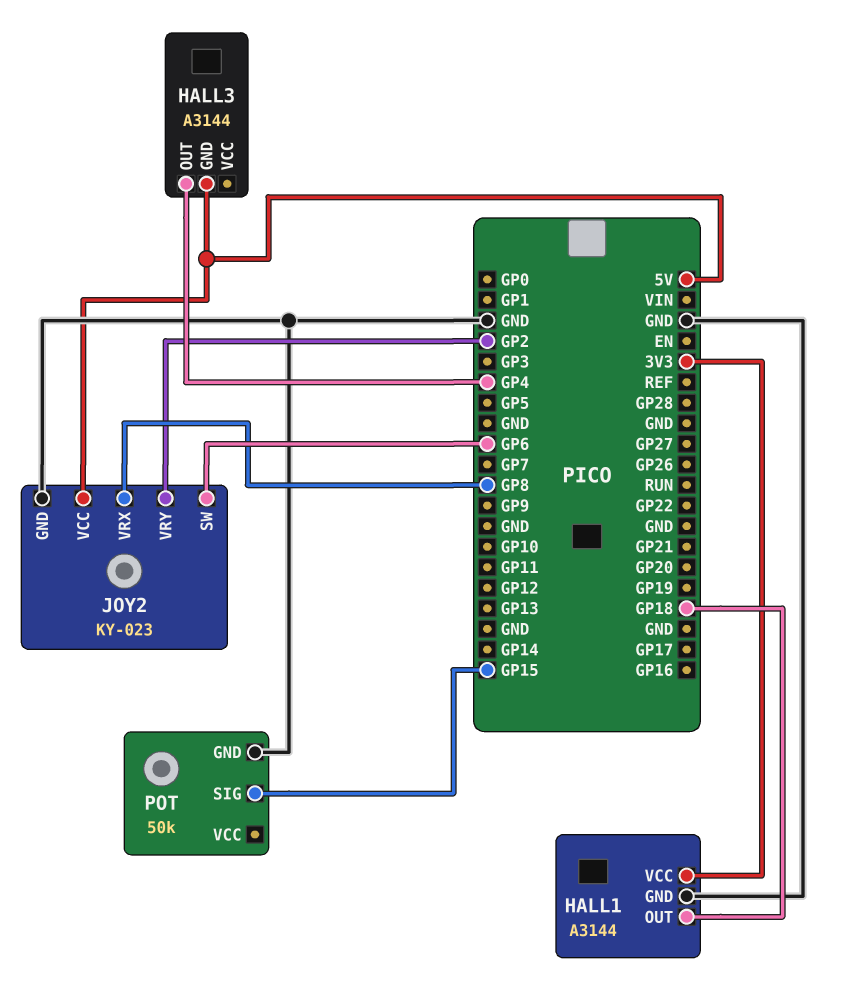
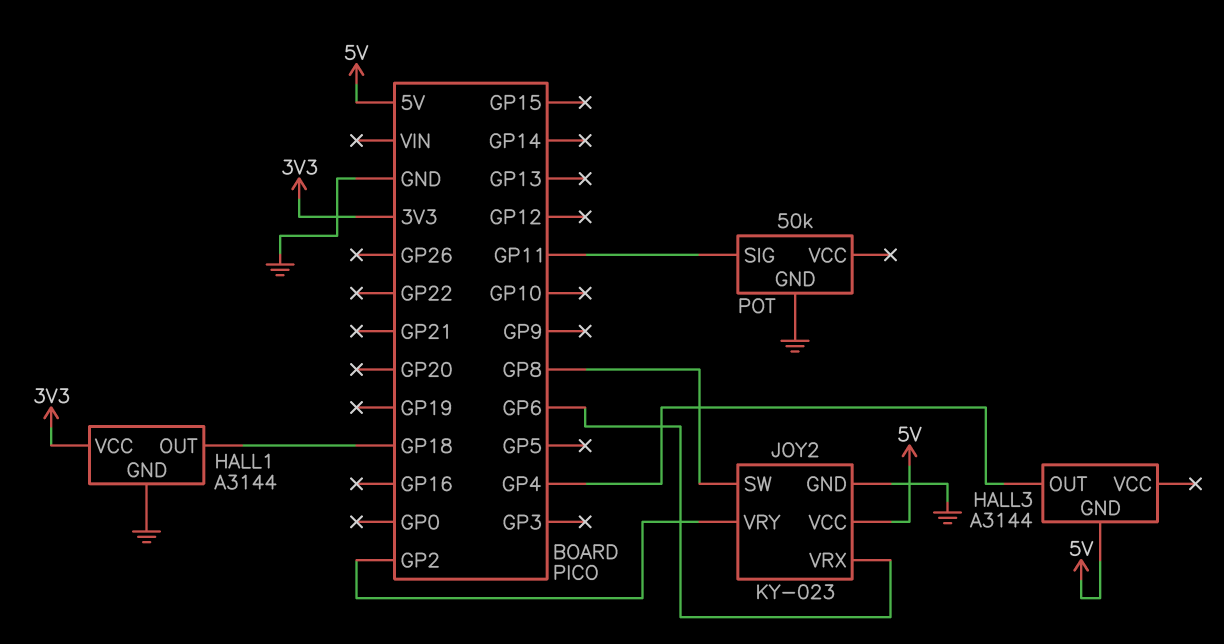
JOY2 pin SW: GP6 -> GP8
JOY2 pin VRX: GP8 -> GP6
POT pin SIG: GP15 -> GP11

